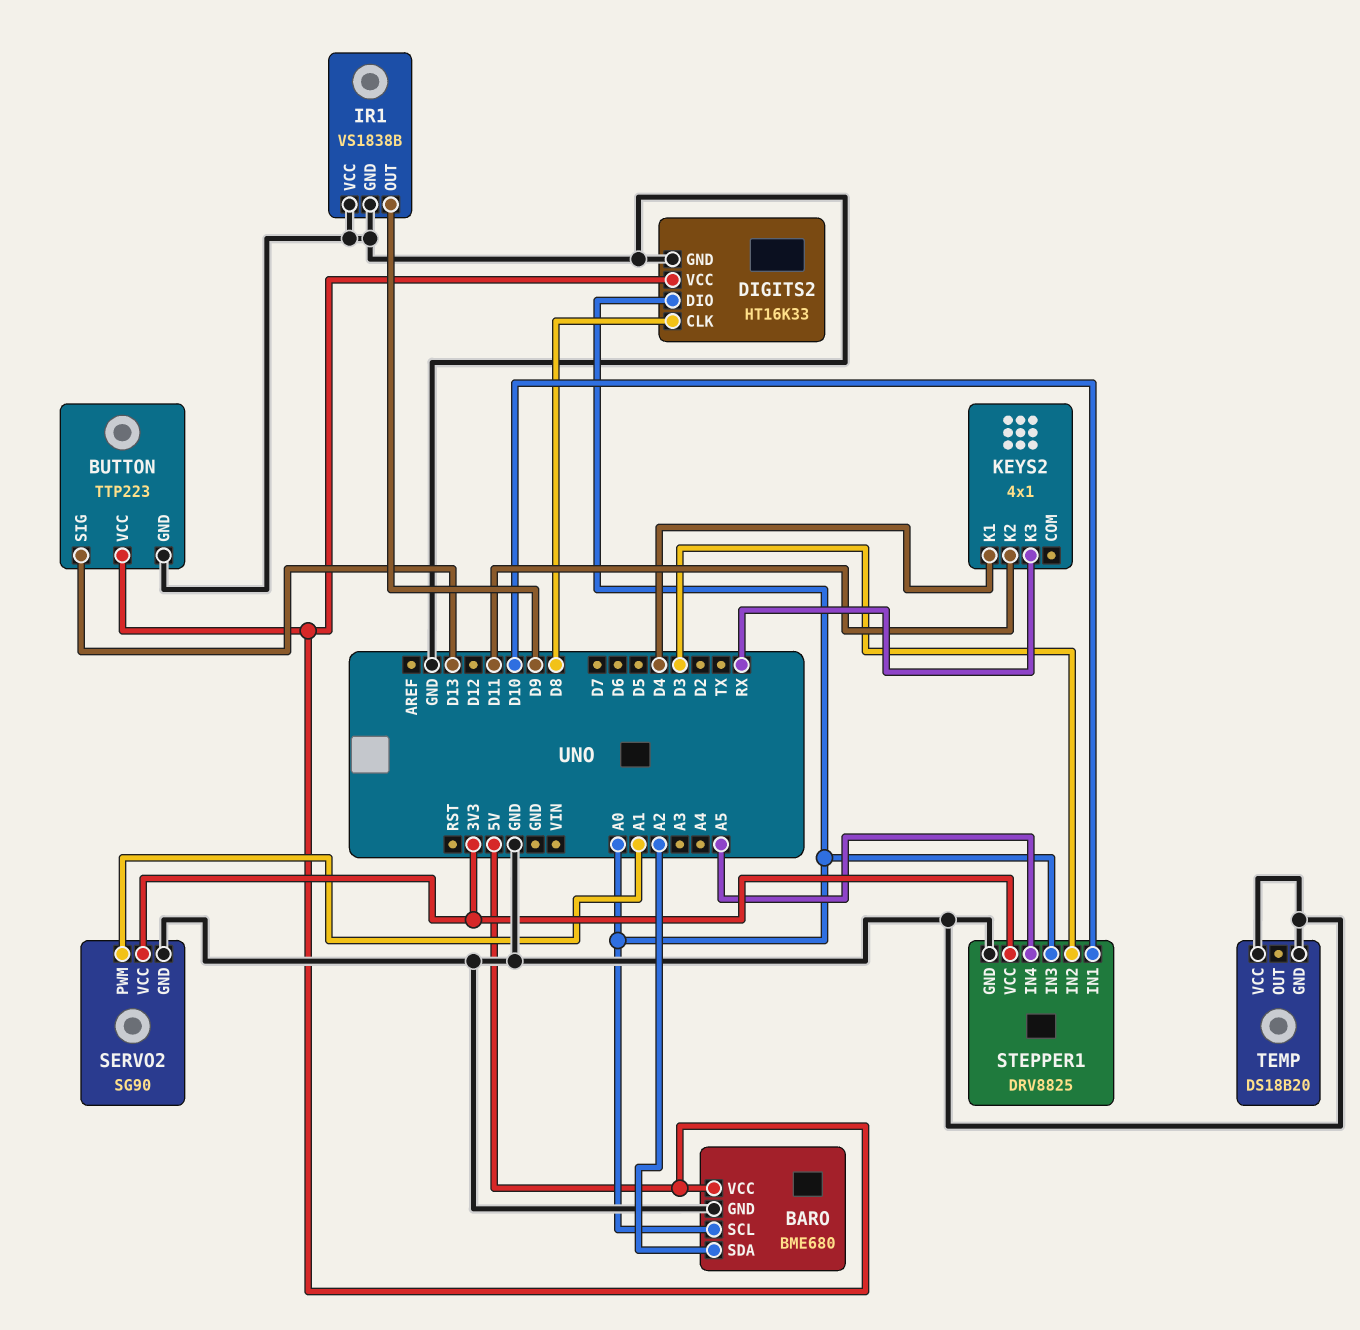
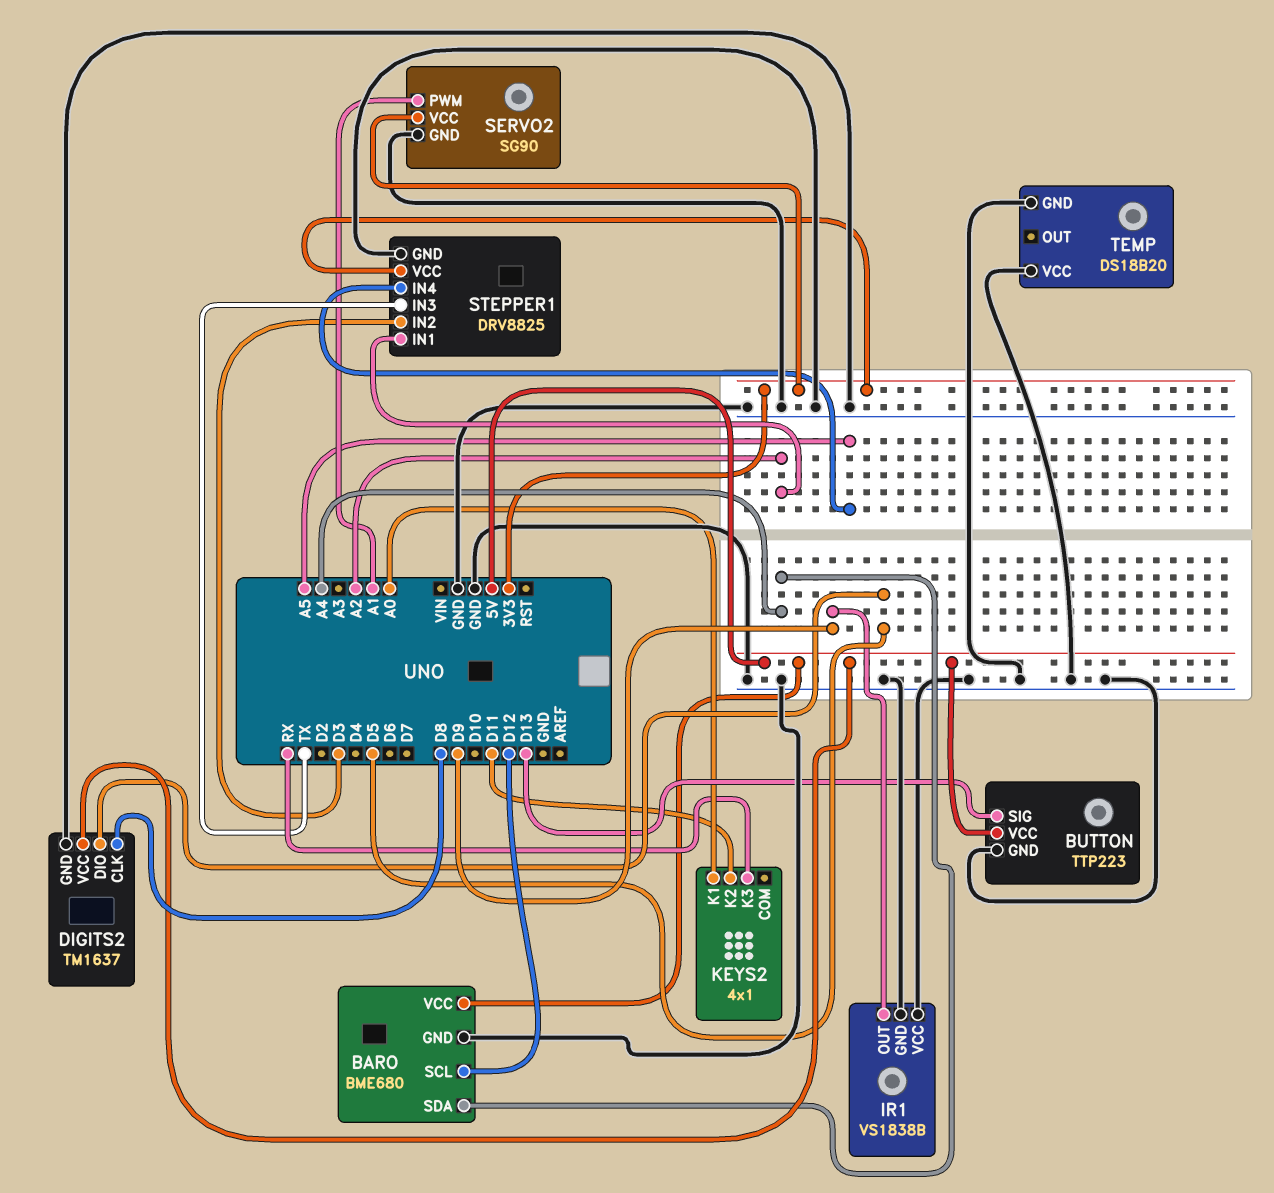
BARO pin SCL: A0 -> D12
BARO pin SDA: A2 -> A4
DIGITS2: HT16K33 -> TM1637
DIGITS2 pin DIO: A0 -> D5
KEYS2 pin K1: D4 -> A0
STEPPER1 pin IN1: D10 -> A2
STEPPER1 pin IN3: A0 -> TX

